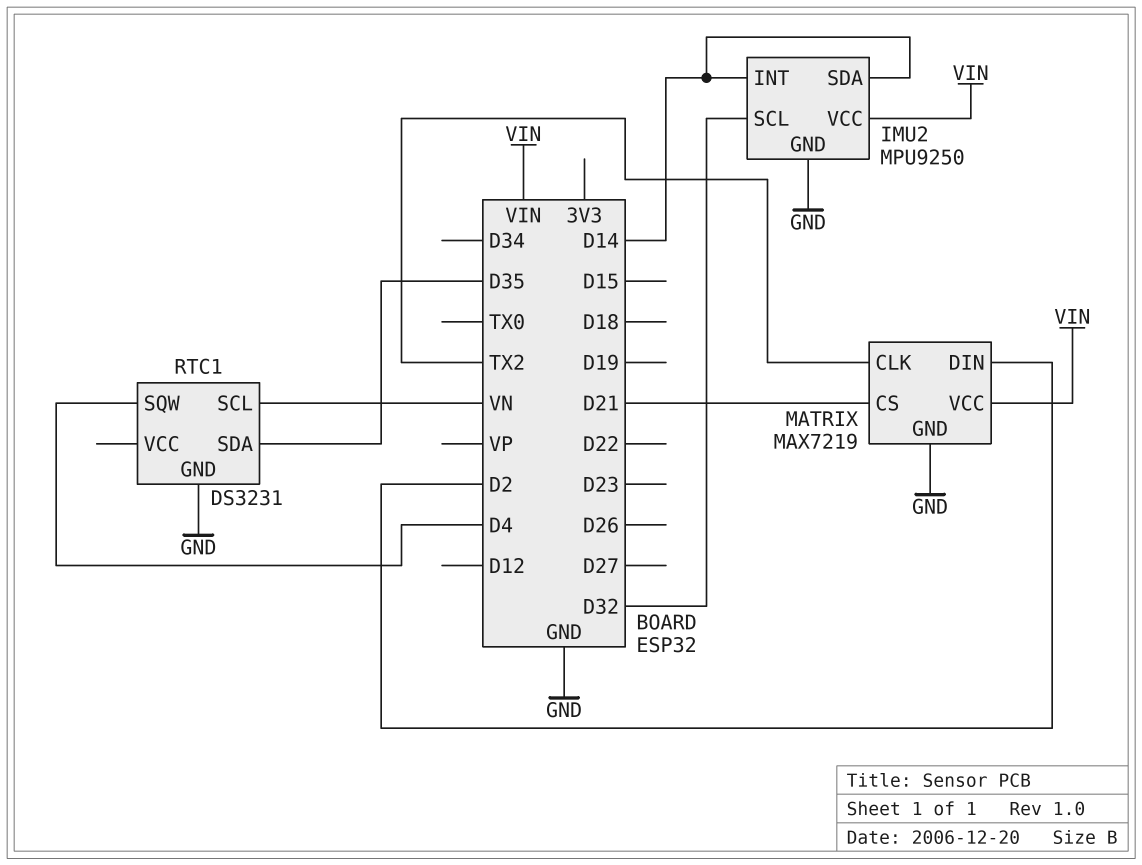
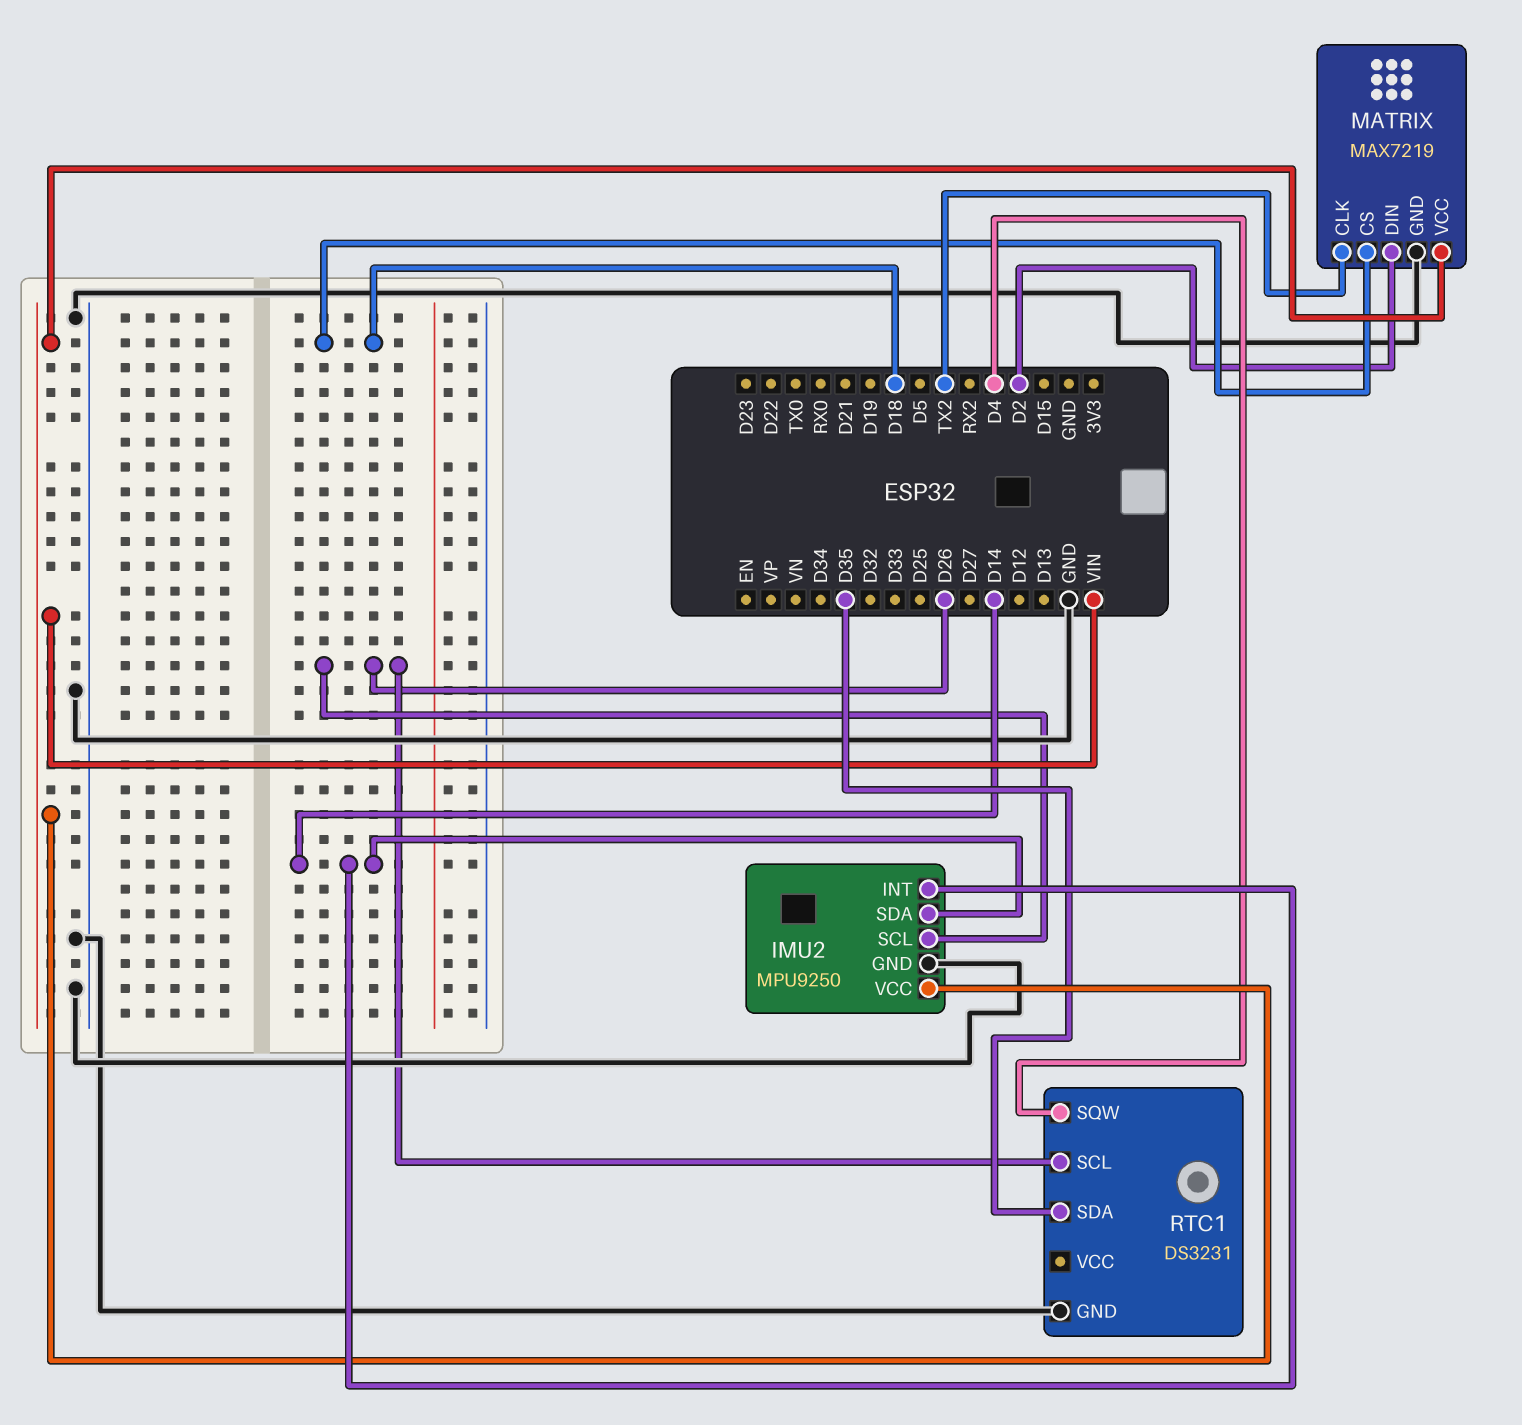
IMU2 pin SCL: D32 -> D26
MATRIX pin CS: D21 -> D18
RTC1 pin SCL: VN -> D26

